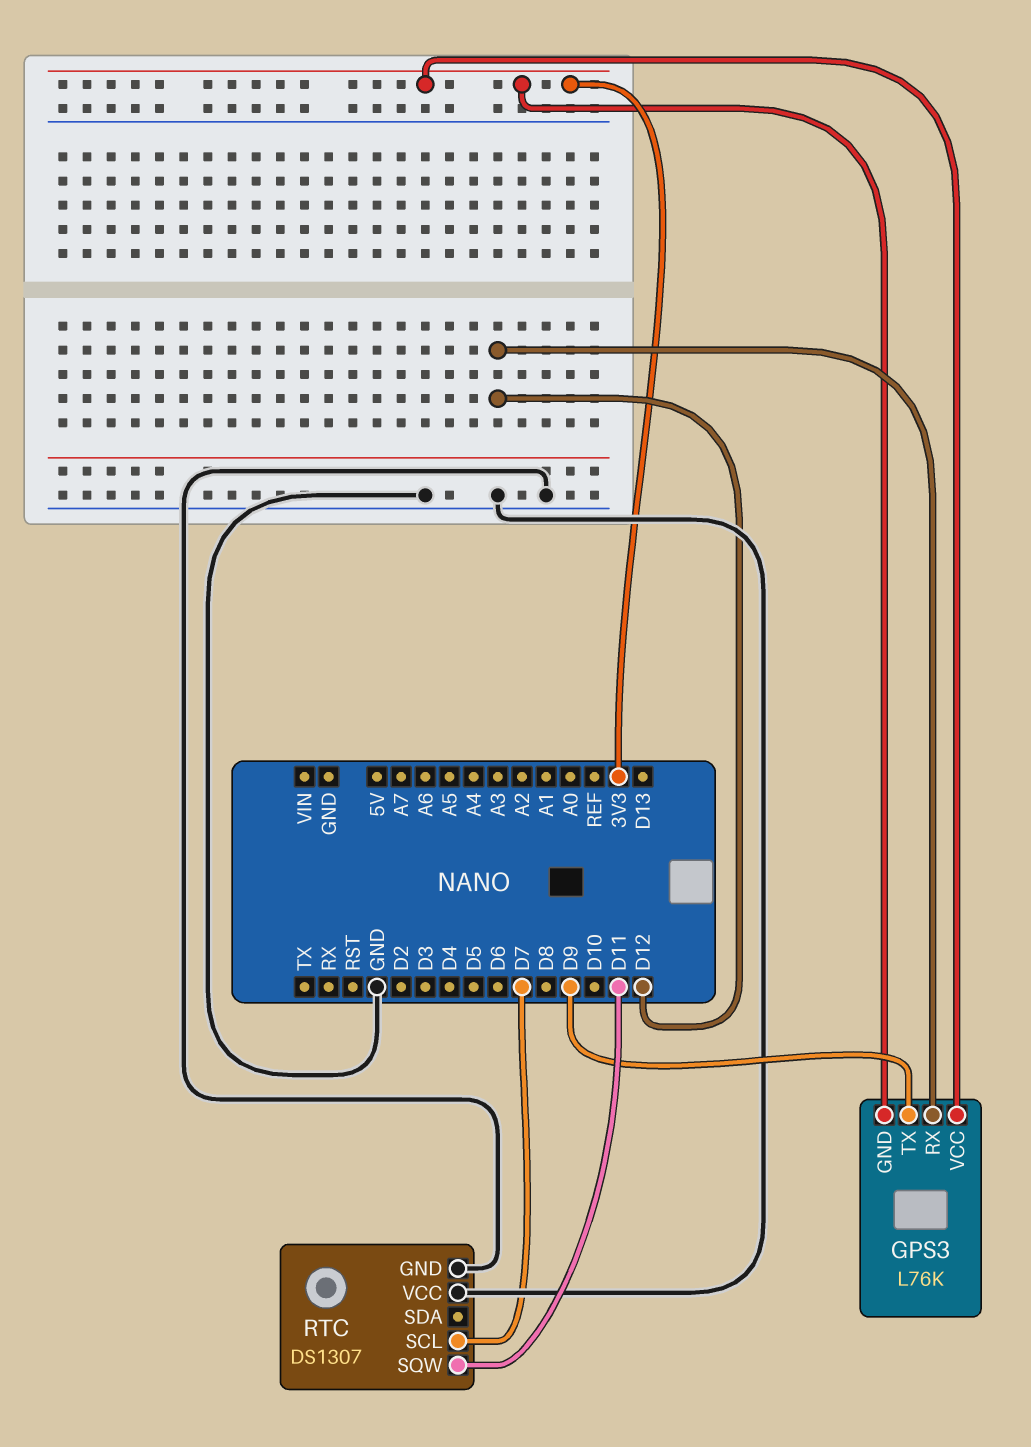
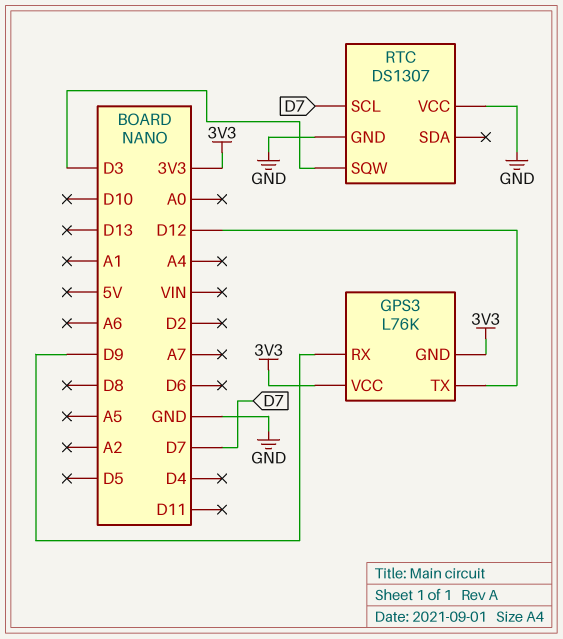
GPS3 pin RX: D12 -> D9
GPS3 pin TX: D9 -> D12
RTC pin SQW: D11 -> D3

